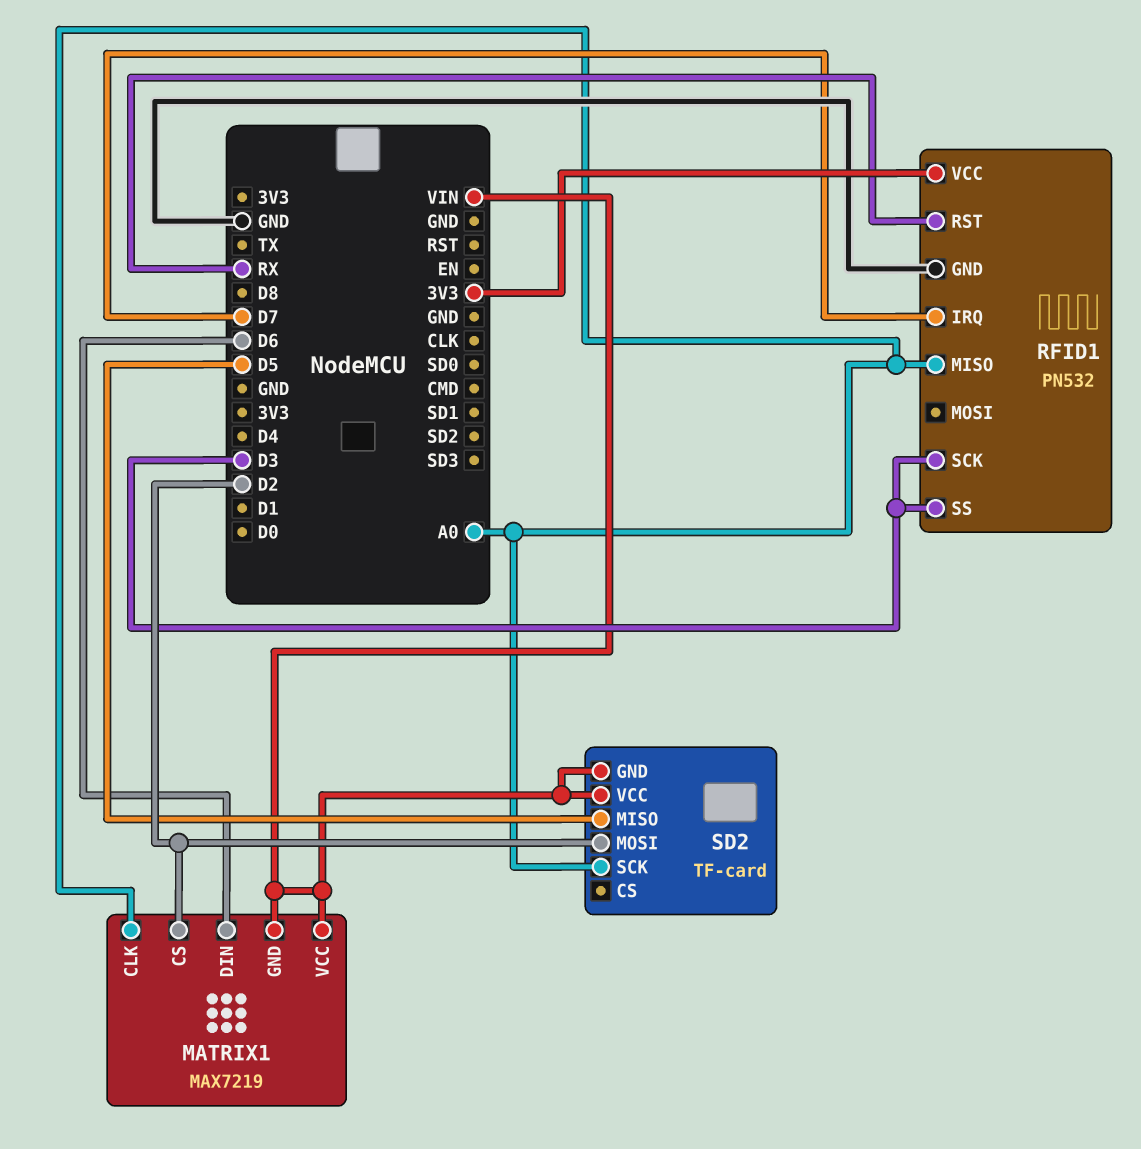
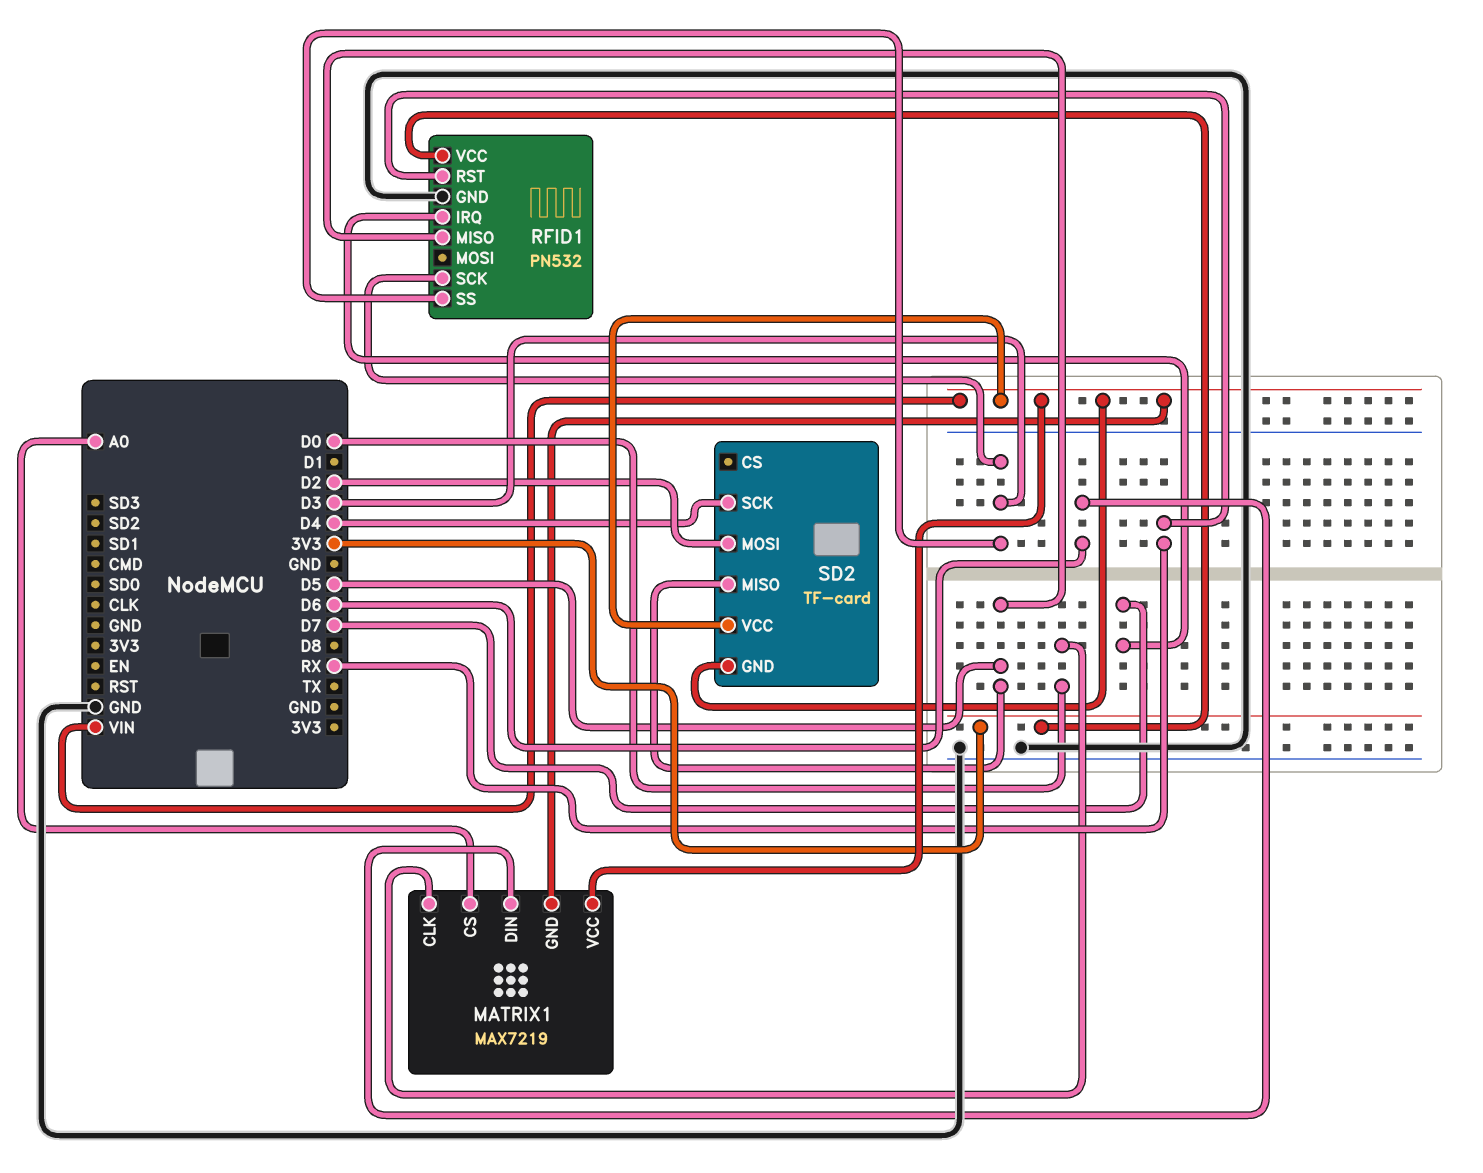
MATRIX1 pin CLK: A0 -> D0
MATRIX1 pin CS: D2 -> A0
RFID1 pin MISO: A0 -> D5
SD2 pin SCK: A0 -> D4

